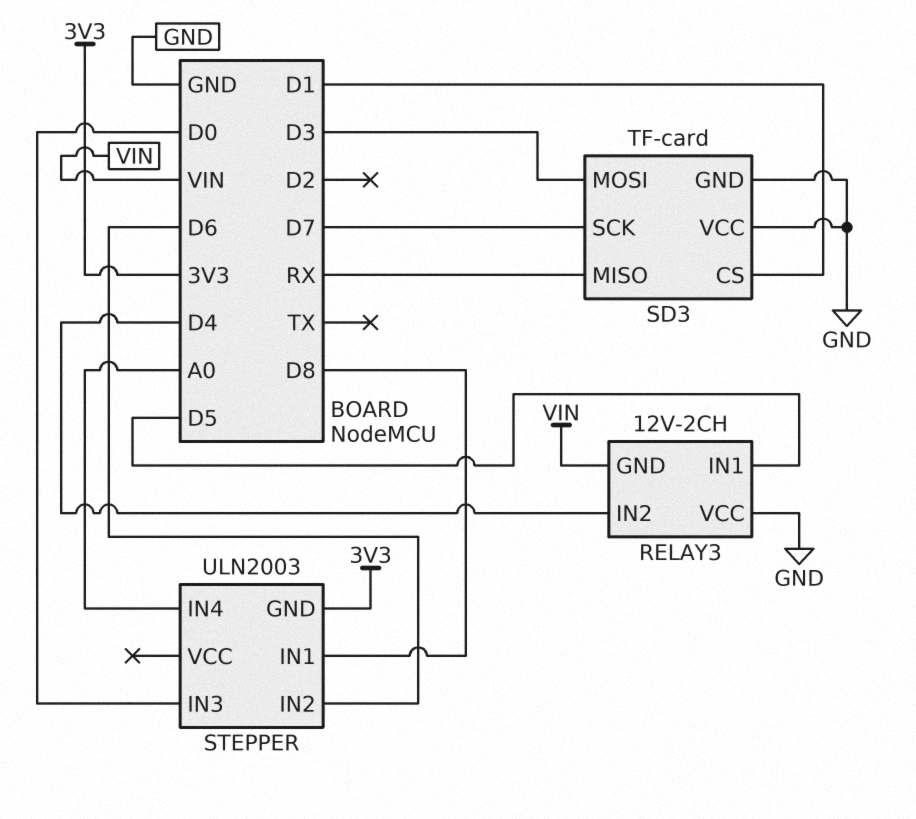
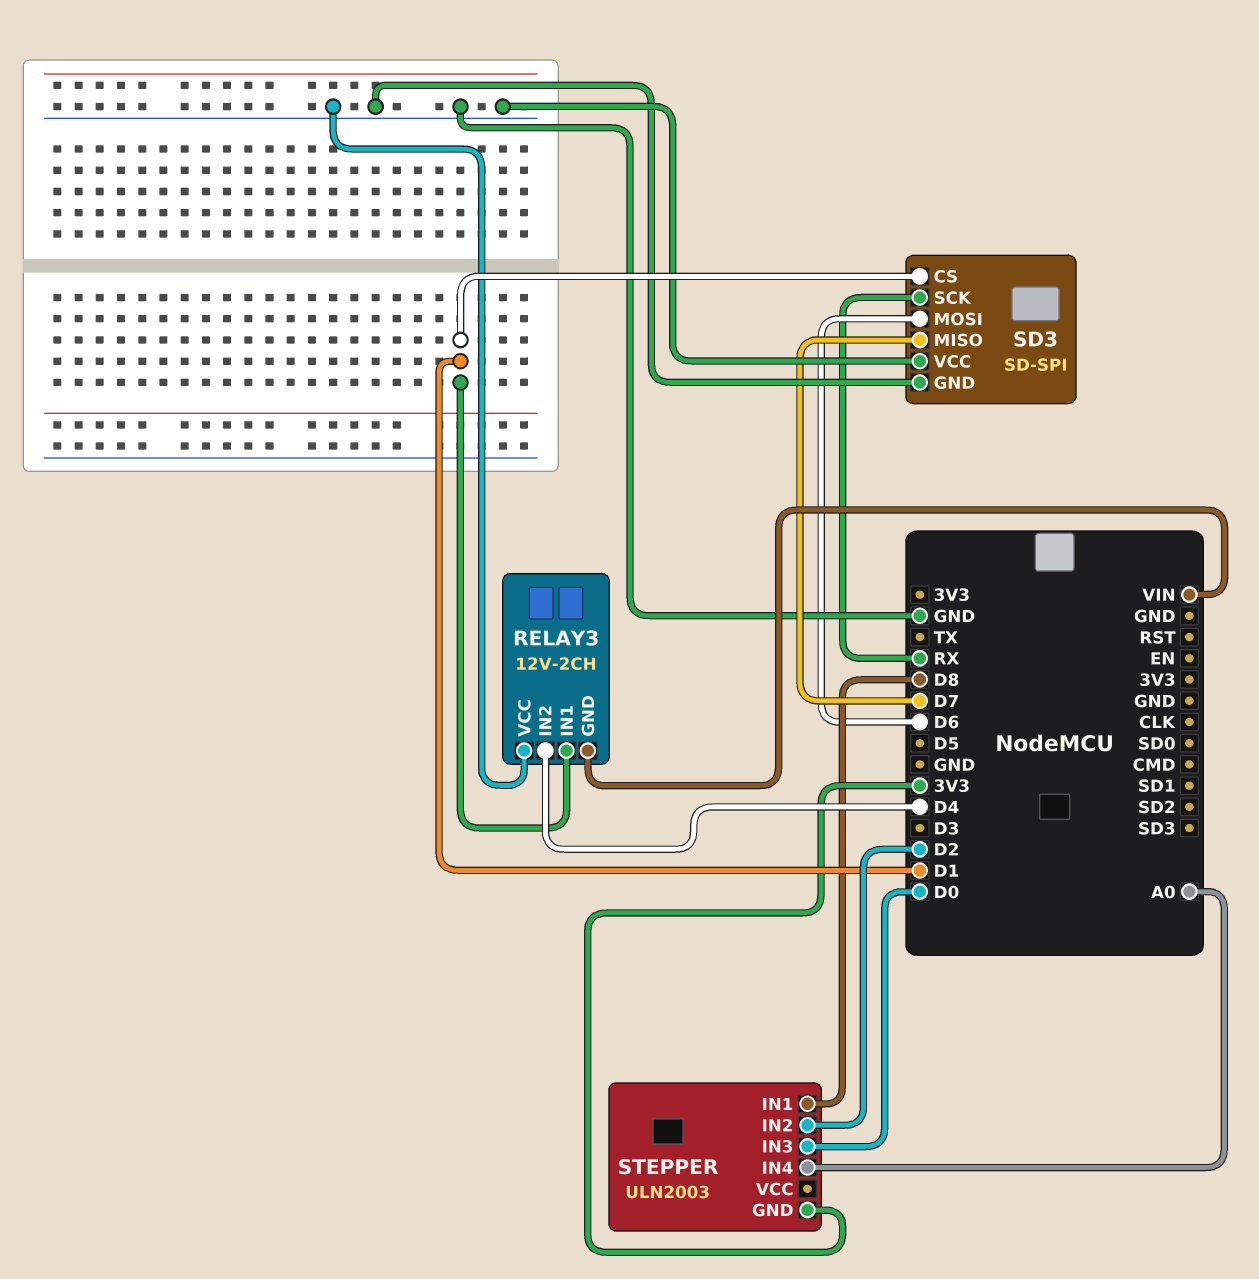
RELAY3 pin IN1: D5 -> D1
SD3: TF-card -> SD-SPI
SD3 pin MISO: RX -> D7
SD3 pin MOSI: D3 -> D6
SD3 pin SCK: D7 -> RX
STEPPER pin IN2: D6 -> D2

